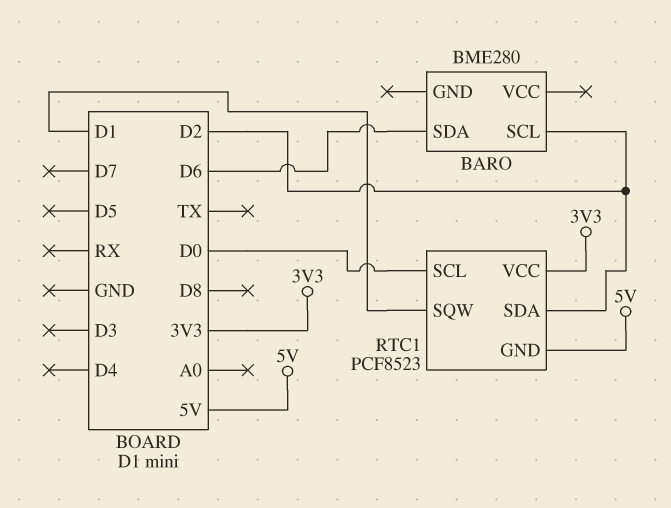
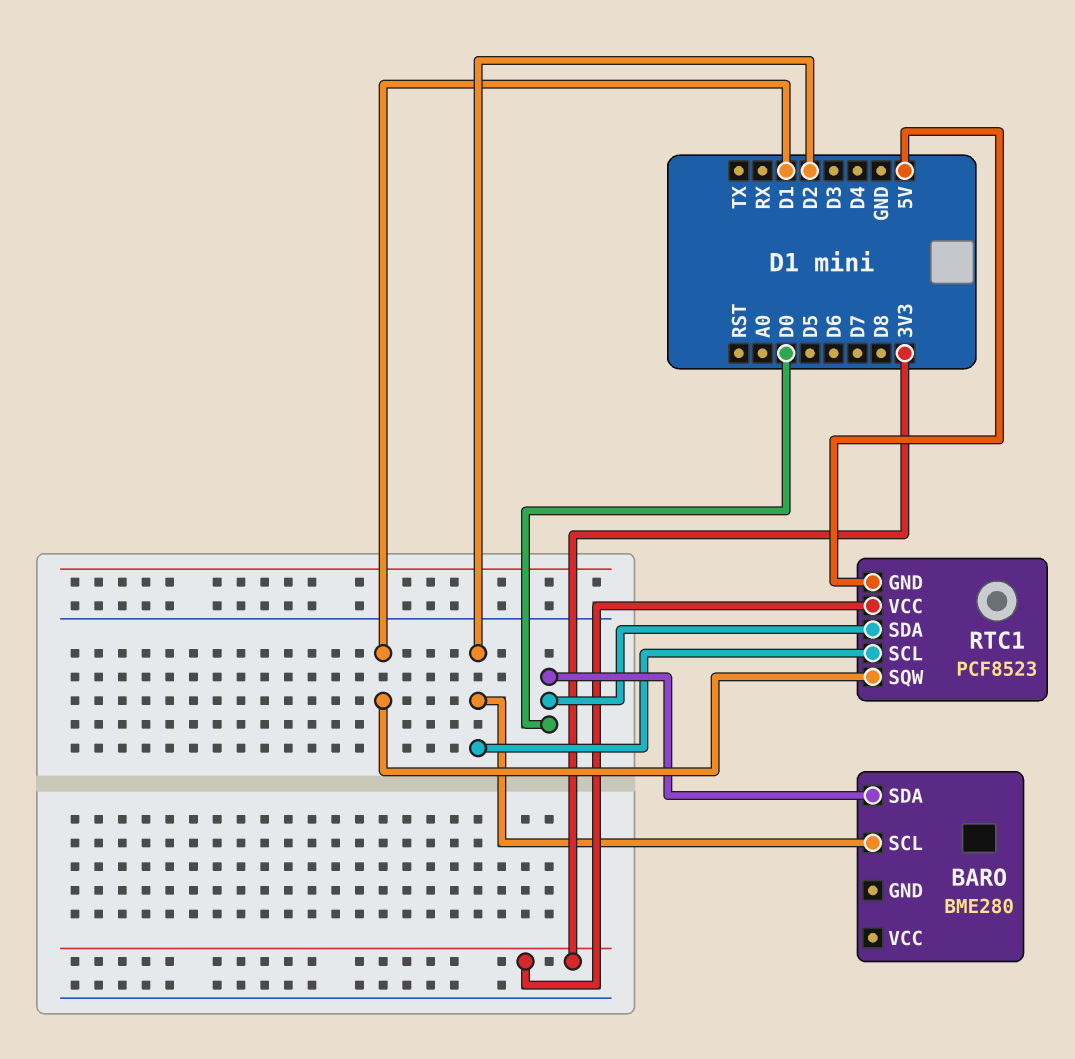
BARO pin SDA: D6 -> D0
RTC1 pin SCL: D0 -> D2
RTC1 pin SDA: D2 -> D0

